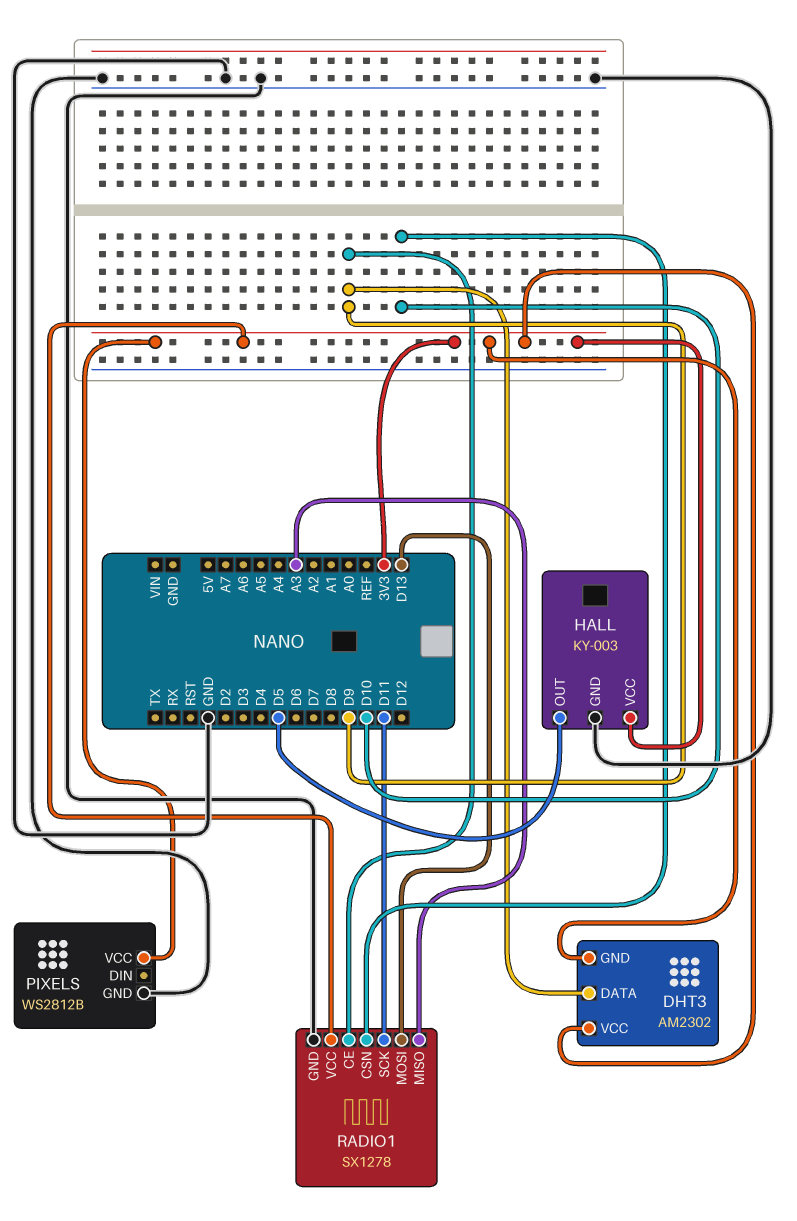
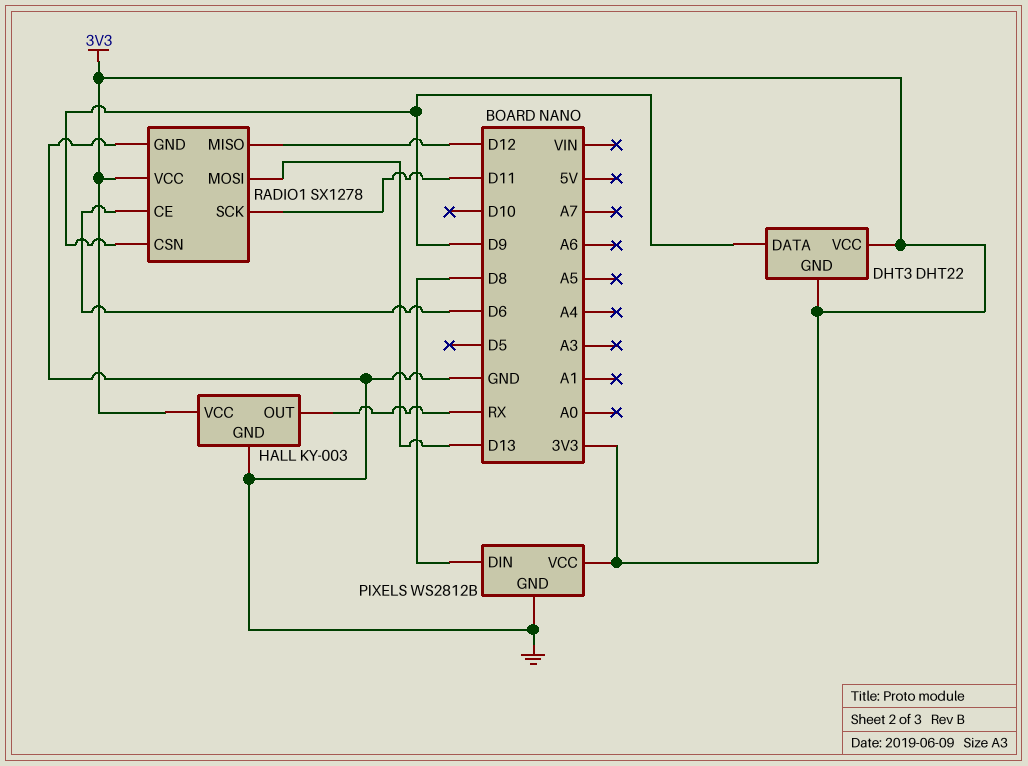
DHT3: AM2302 -> DHT22
HALL pin OUT: D5 -> RX
PIXELS pin DIN: none -> D8
RADIO1 pin CE: D9 -> D6
RADIO1 pin CSN: D10 -> D9
RADIO1 pin MISO: A3 -> D12

